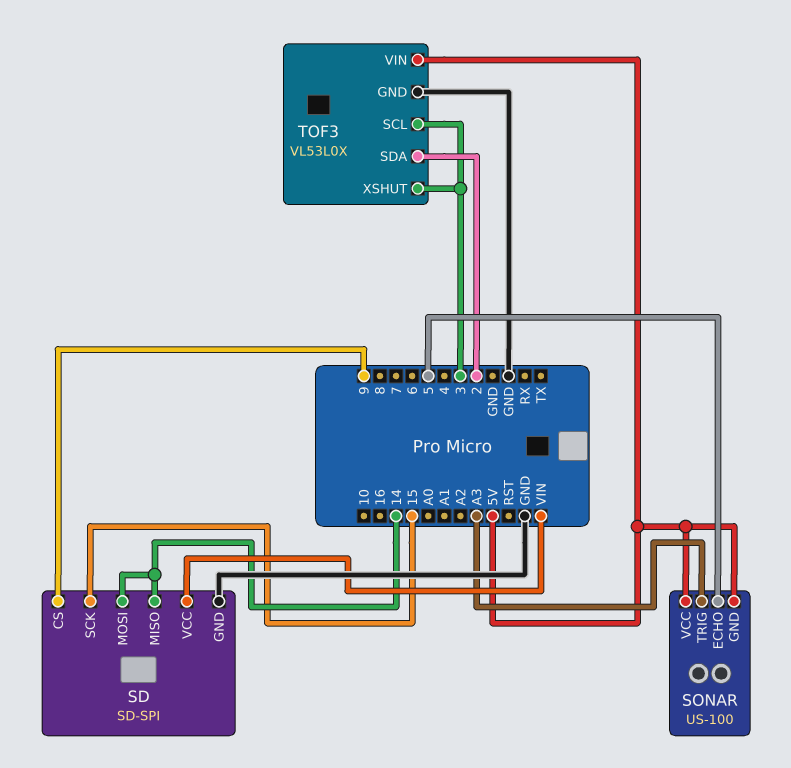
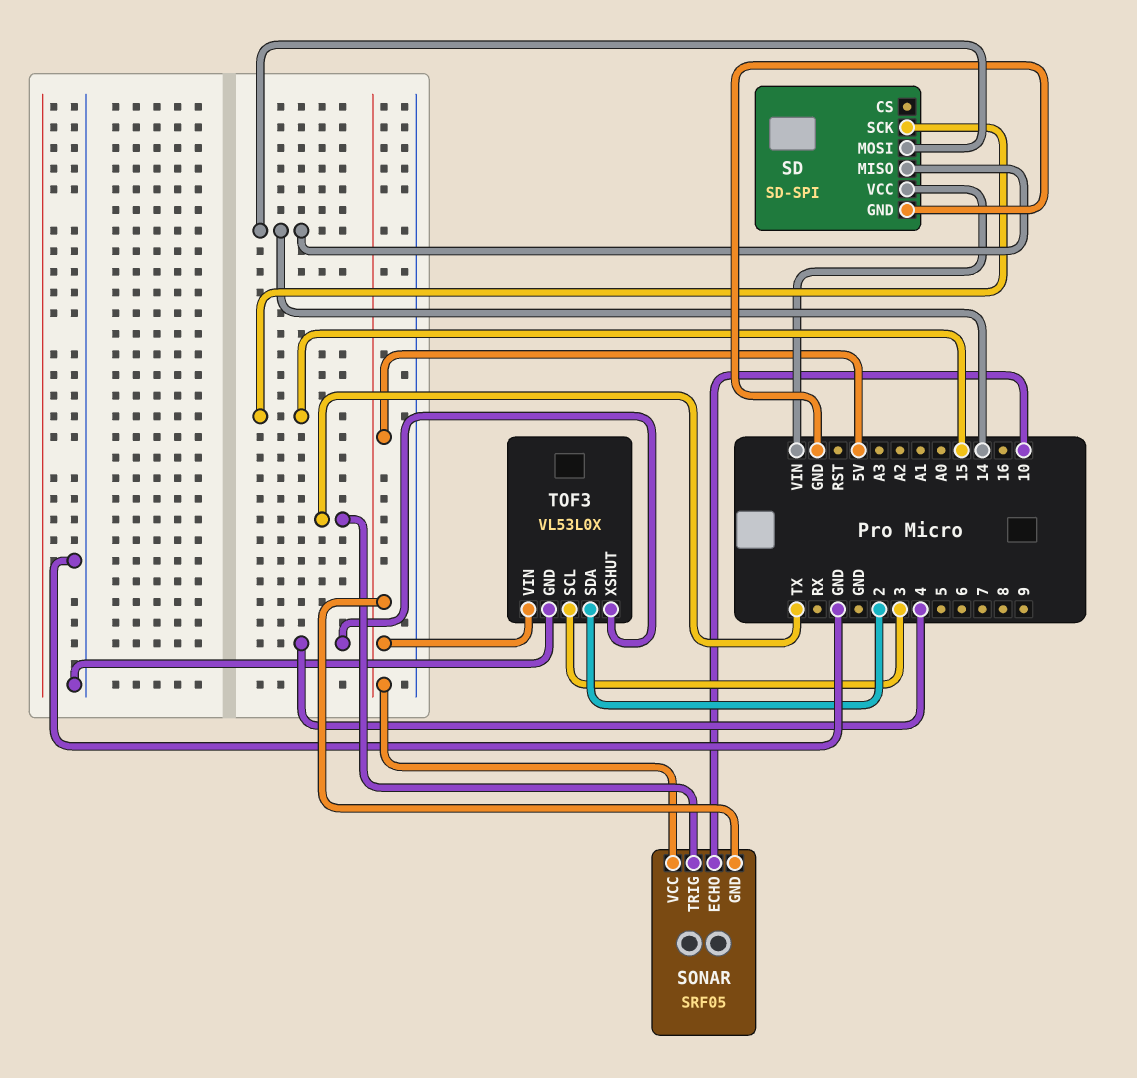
SD pin CS: 9 -> none
SONAR: US-100 -> SRF05
SONAR pin ECHO: 5 -> 10
SONAR pin TRIG: A3 -> TX
TOF3 pin XSHUT: 3 -> 4

